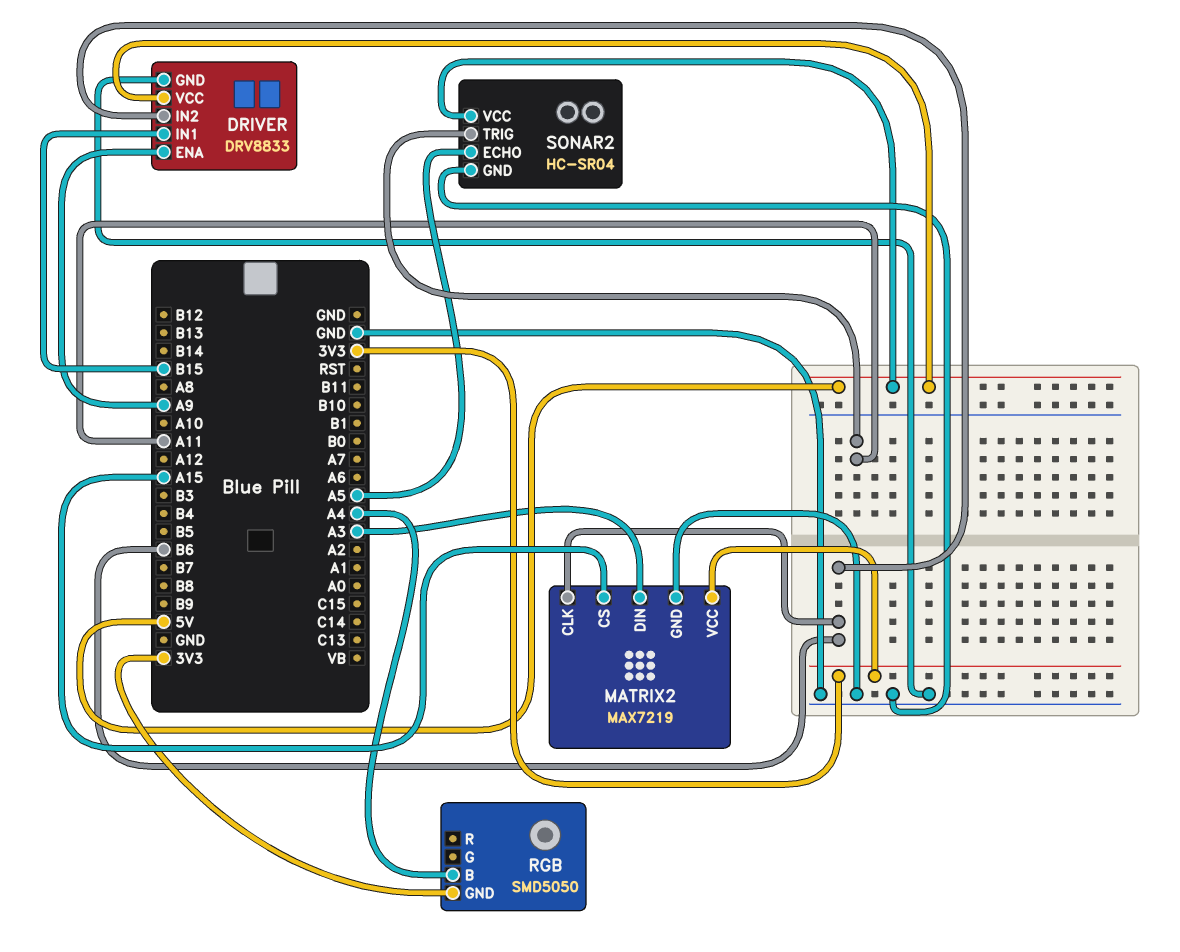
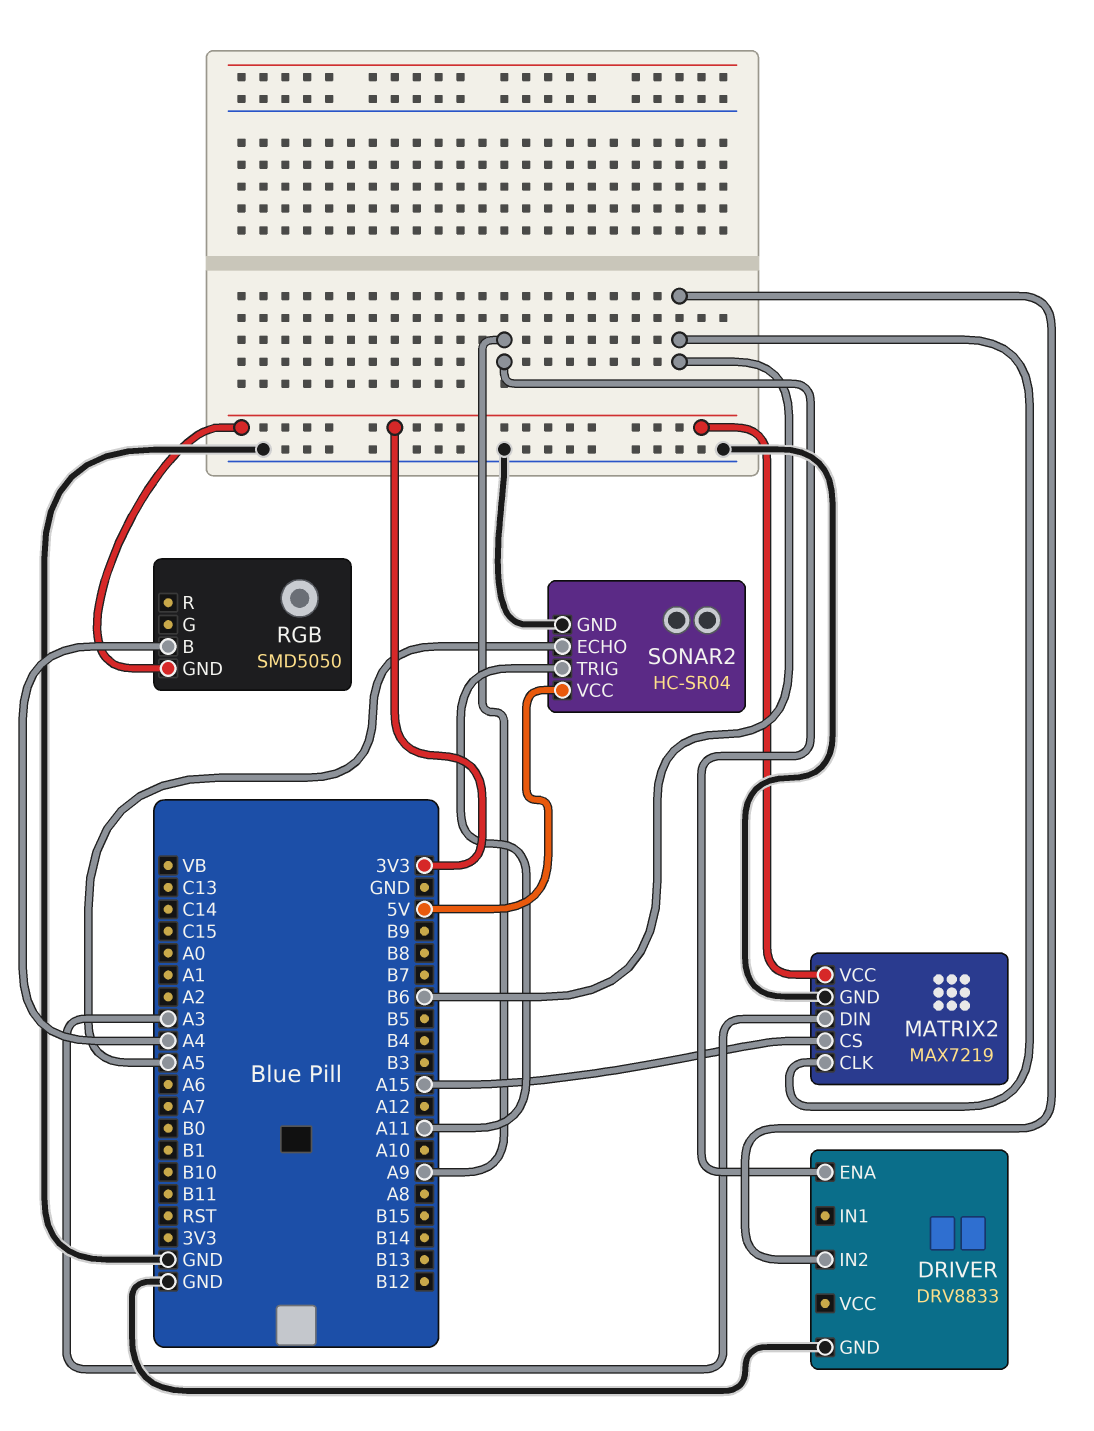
DRIVER pin IN1: B15 -> none
DRIVER pin VCC: 5V -> none

